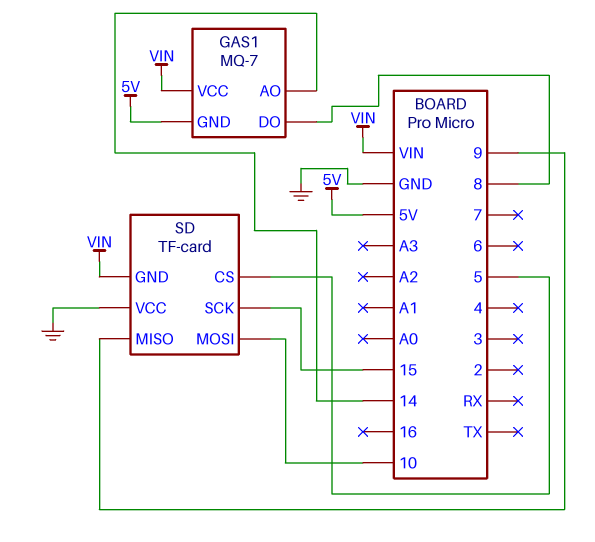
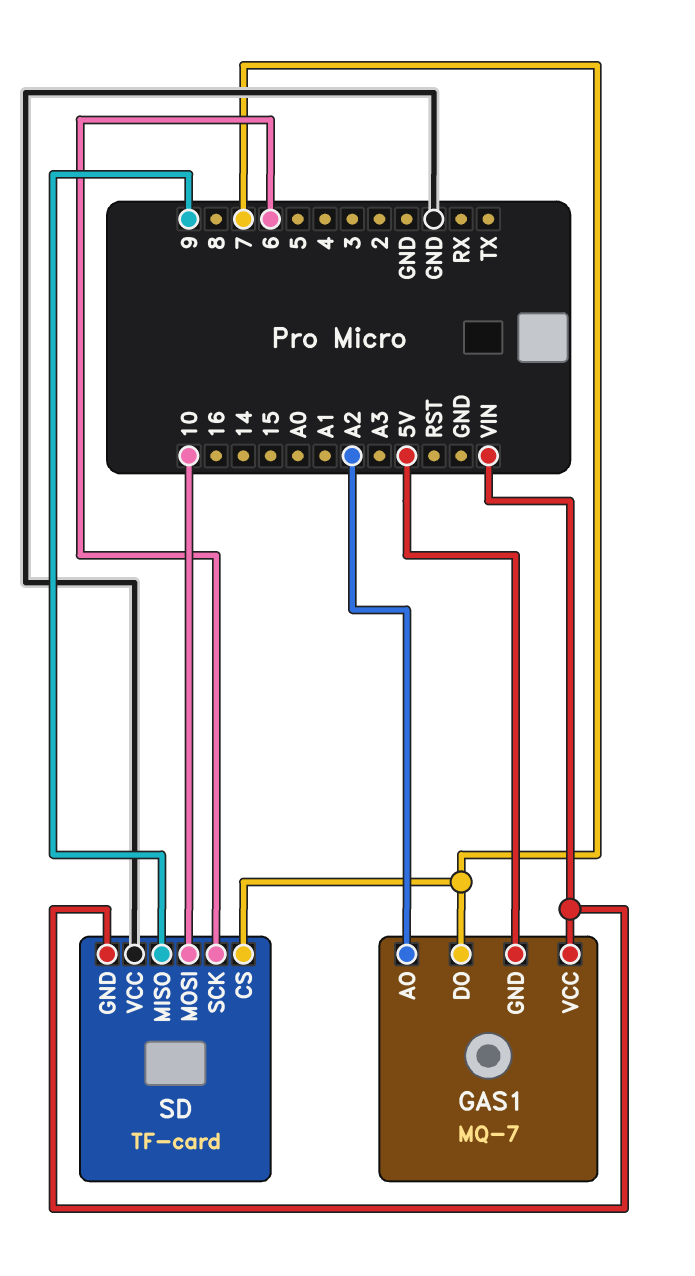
GAS1 pin AO: 14 -> A2
GAS1 pin DO: 8 -> 7
SD pin CS: 5 -> 7
SD pin SCK: 15 -> 6

